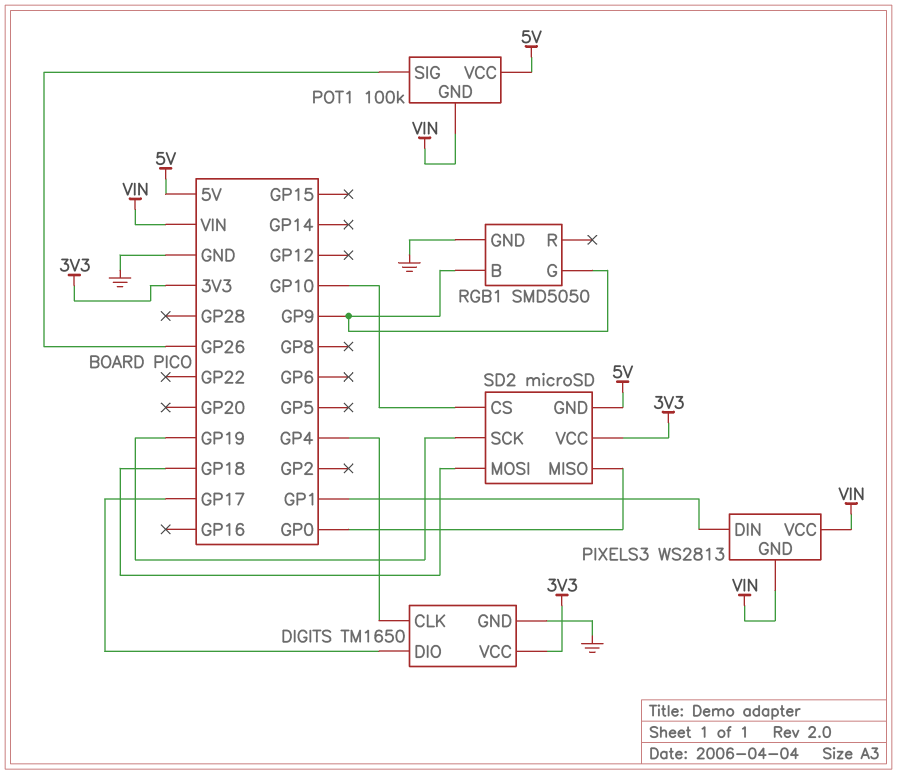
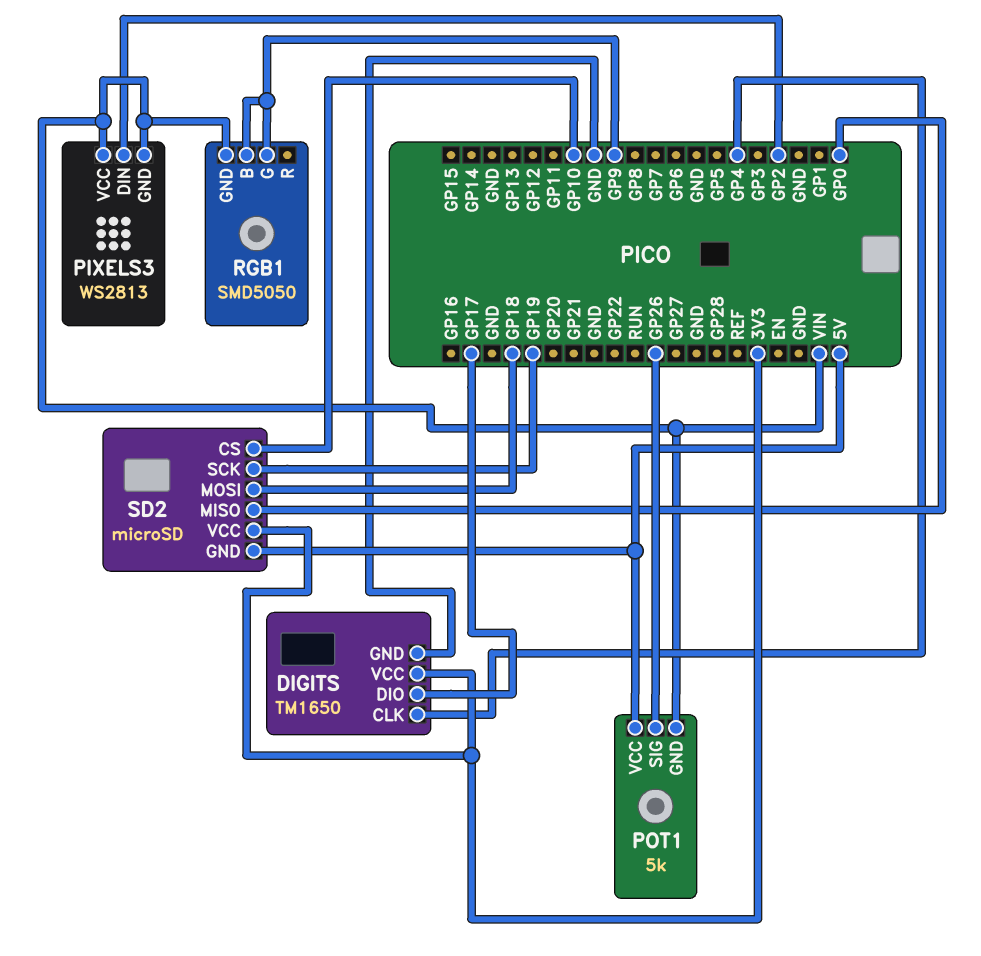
PIXELS3 pin DIN: GP1 -> GP2
POT1: 100k -> 5k
RGB1 pin GND: GND -> VIN

